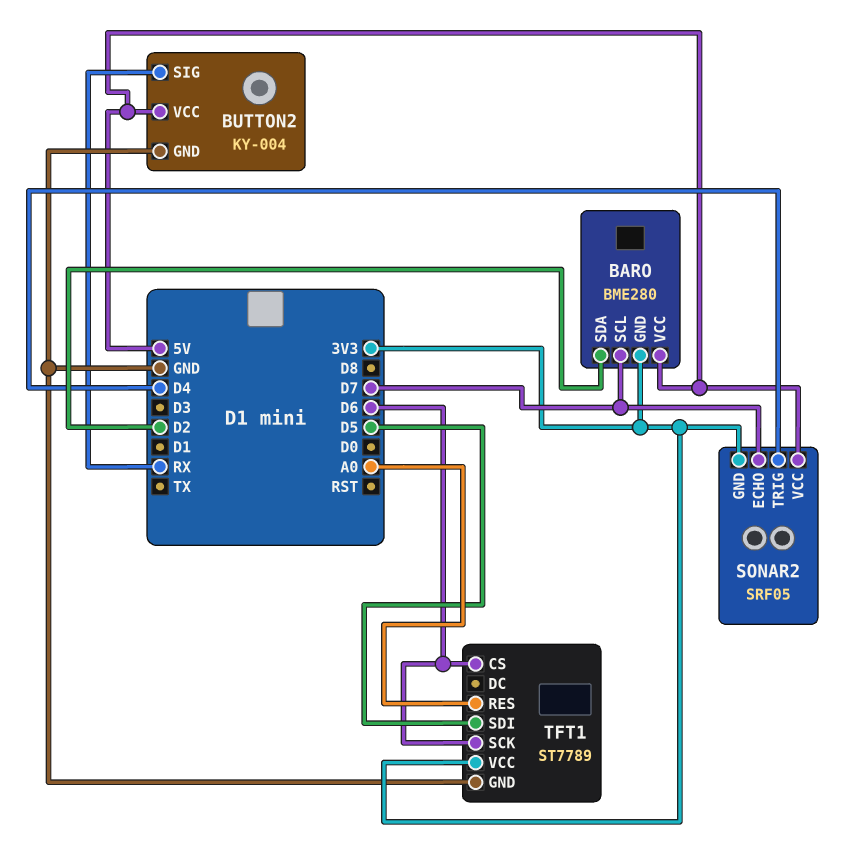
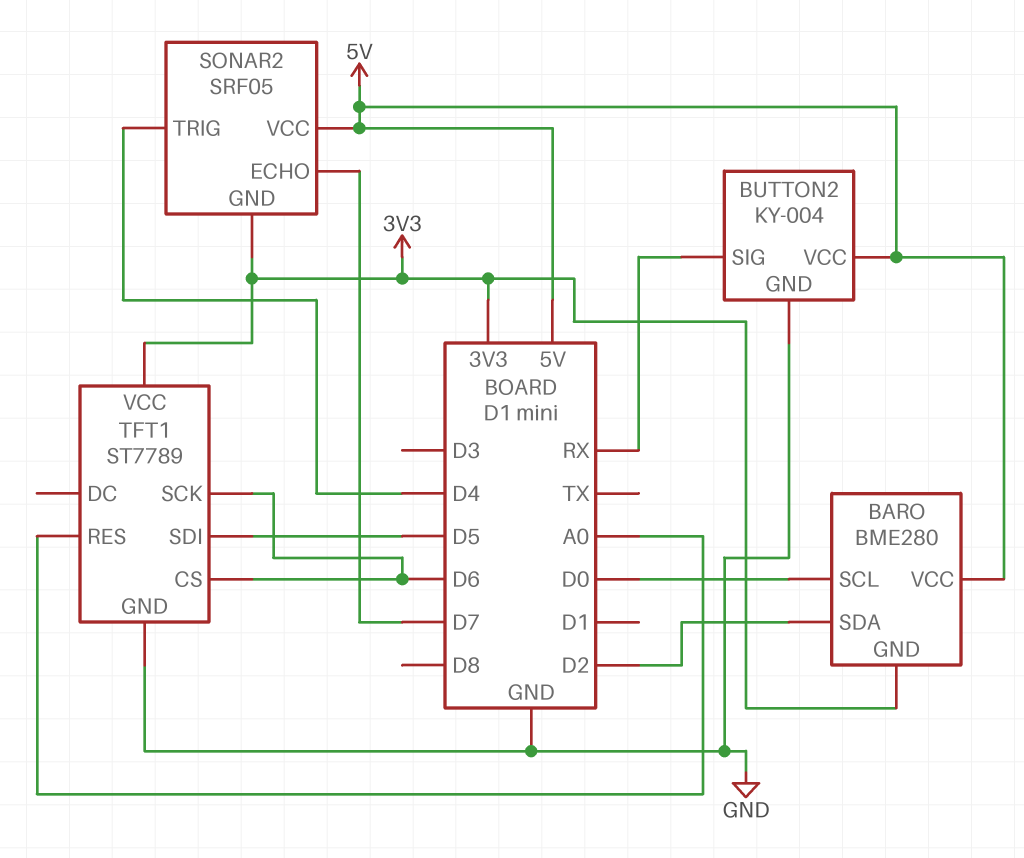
BARO pin SCL: D7 -> D0

